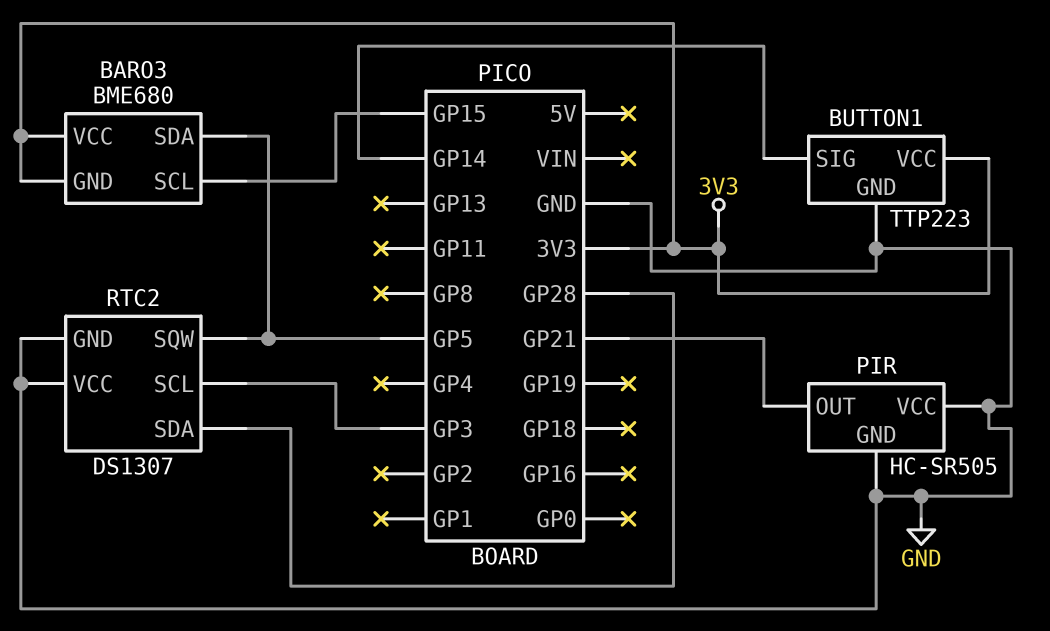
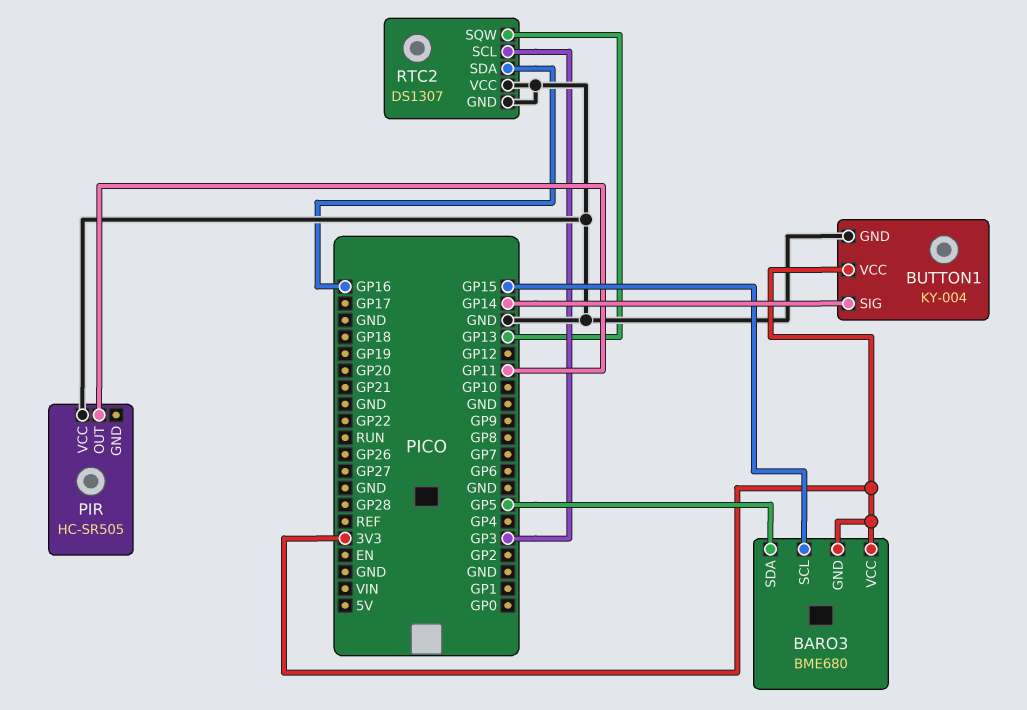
BUTTON1: TTP223 -> KY-004
PIR pin GND: GND -> none
PIR pin OUT: GP21 -> GP11
RTC2 pin SDA: GP28 -> GP16
RTC2 pin SQW: GP5 -> GP13

